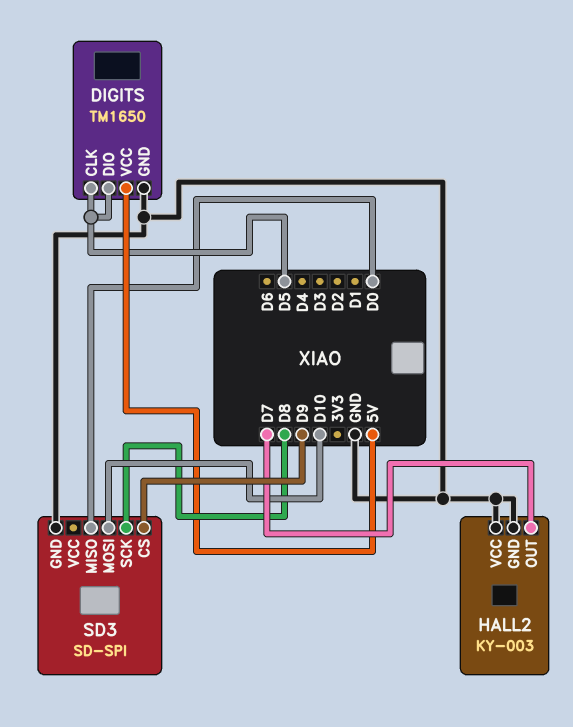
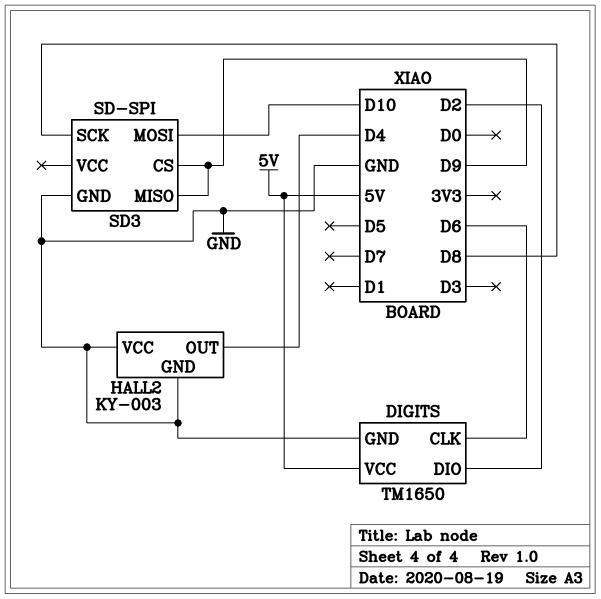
DIGITS pin CLK: D5 -> D6
DIGITS pin DIO: D5 -> D2
HALL2 pin OUT: D7 -> D4
SD3 pin MISO: D0 -> D9

